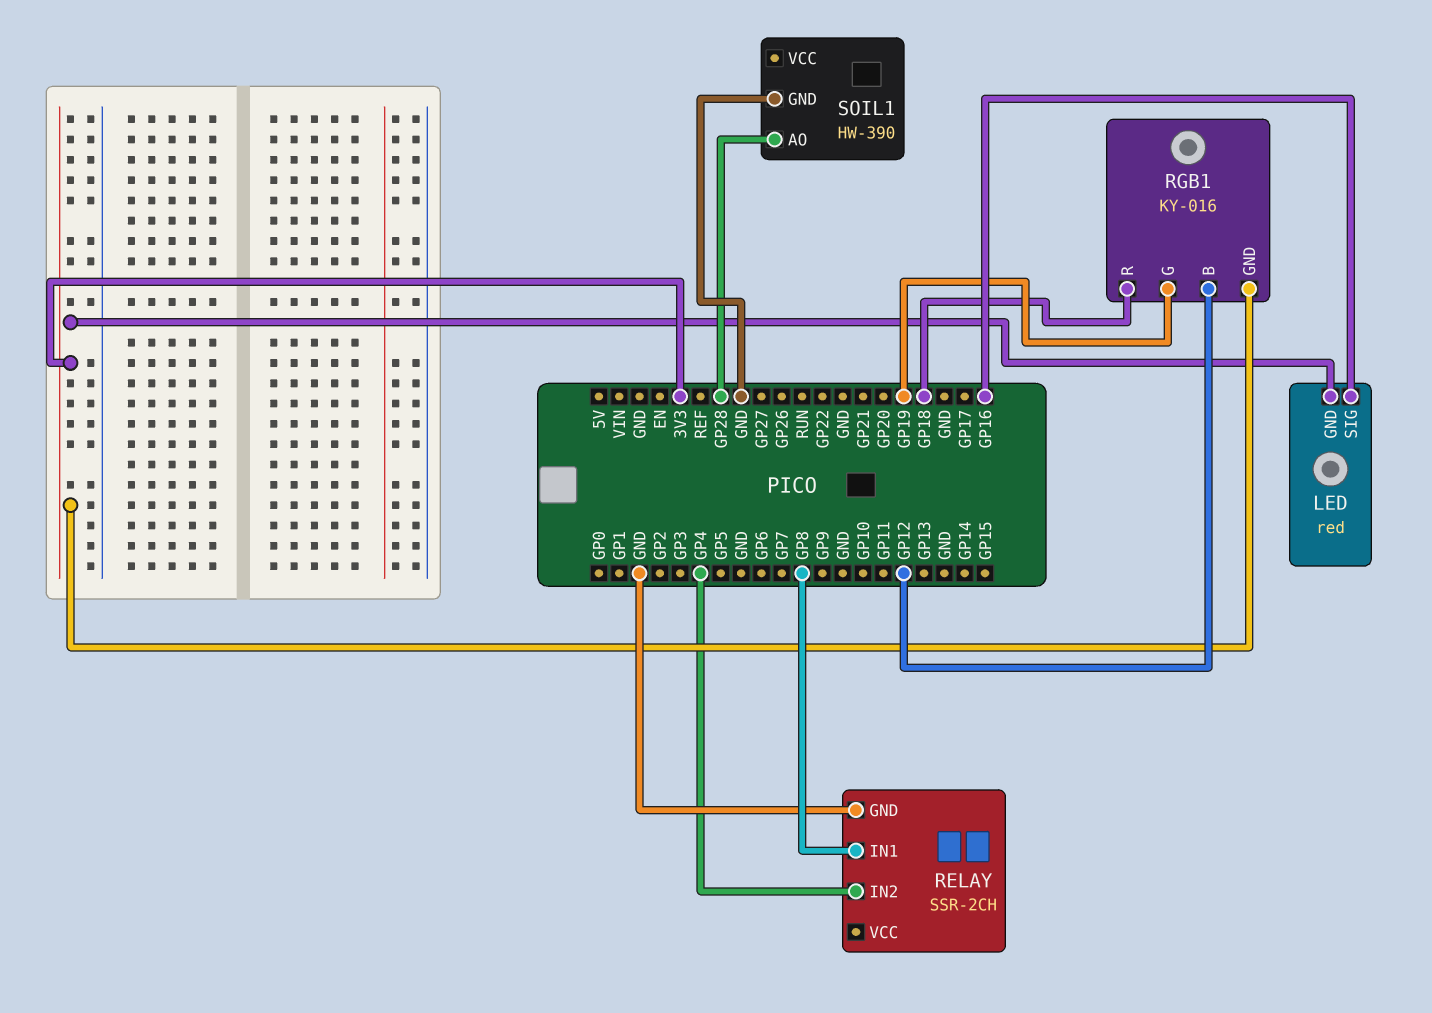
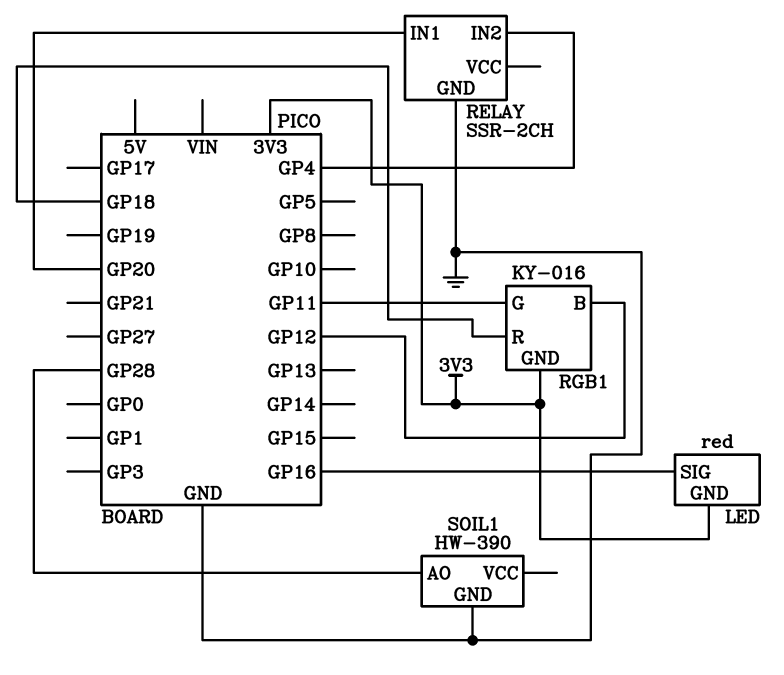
RELAY pin IN1: GP8 -> GP20
RGB1 pin G: GP19 -> GP11

